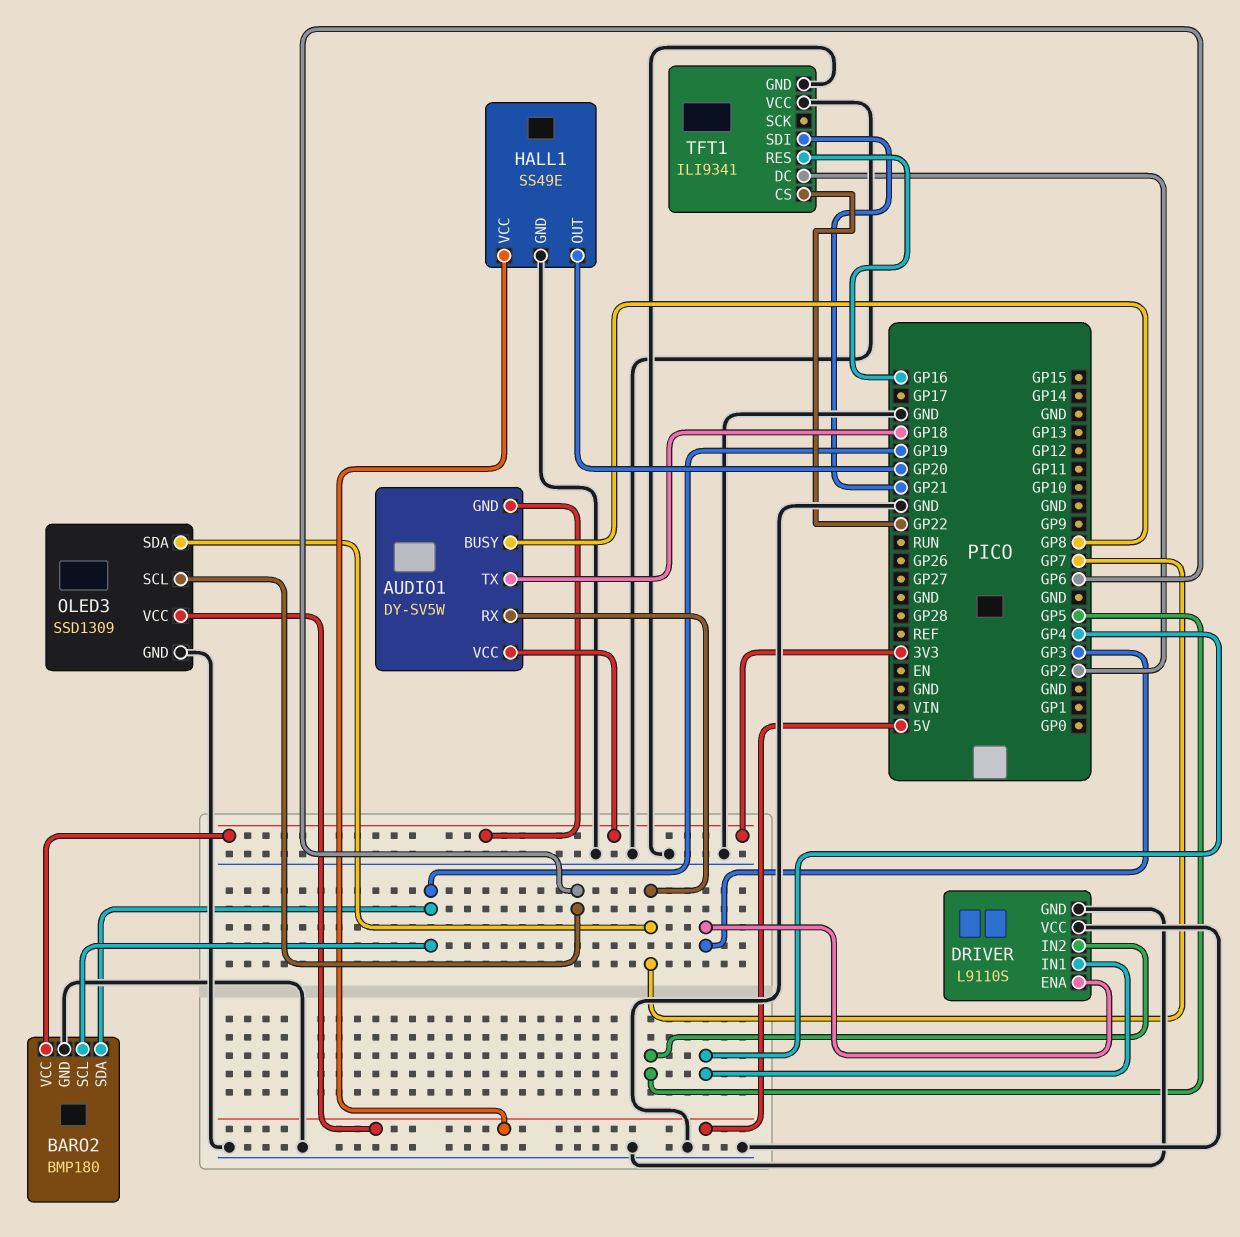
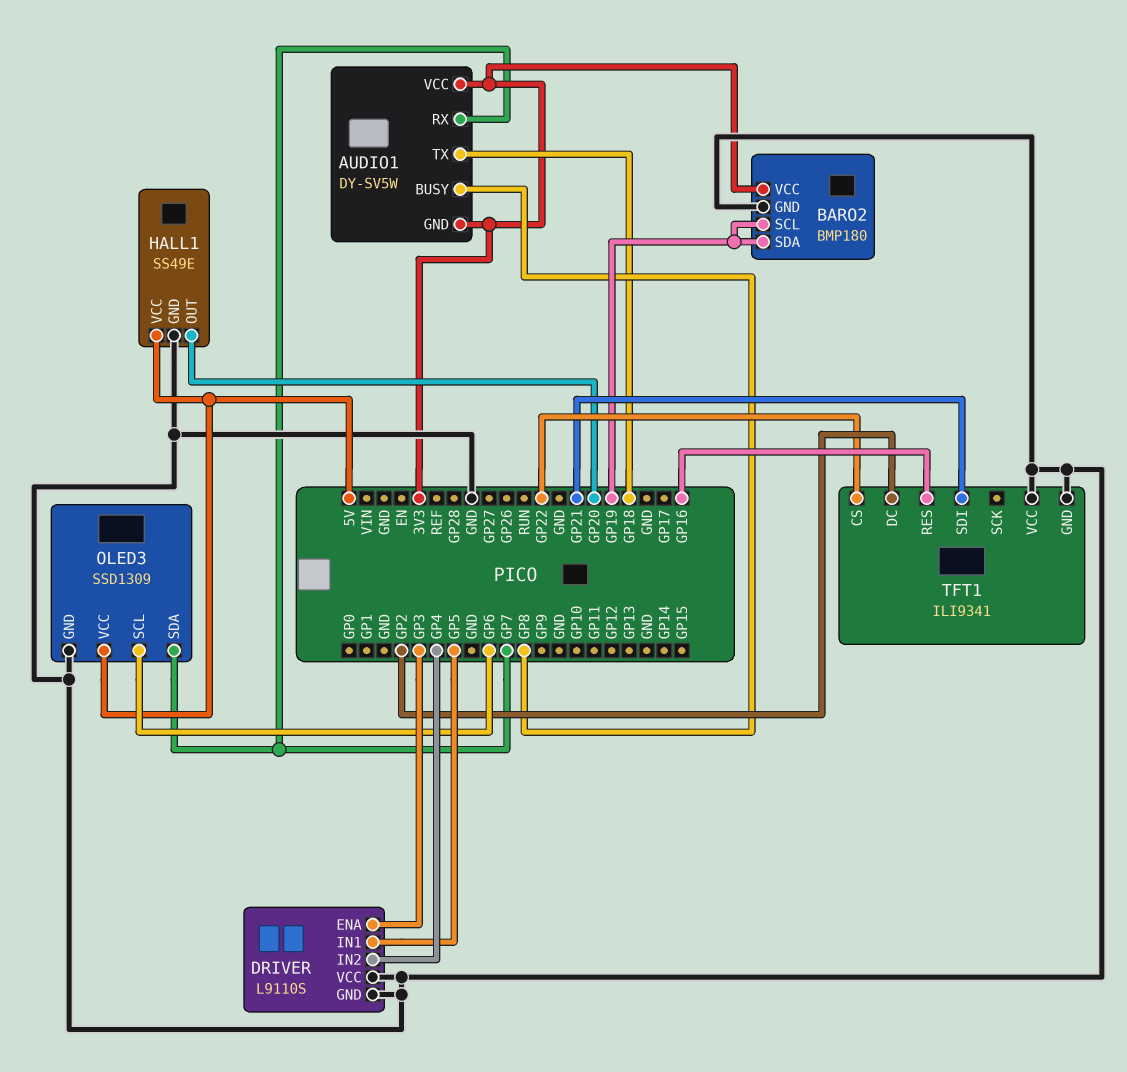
DRIVER pin IN1: GP4 -> GP5
DRIVER pin IN2: GP5 -> GP4

